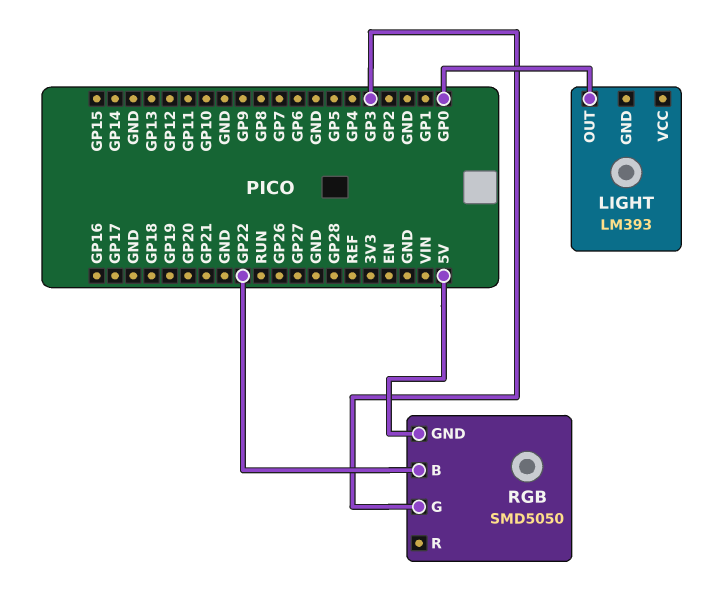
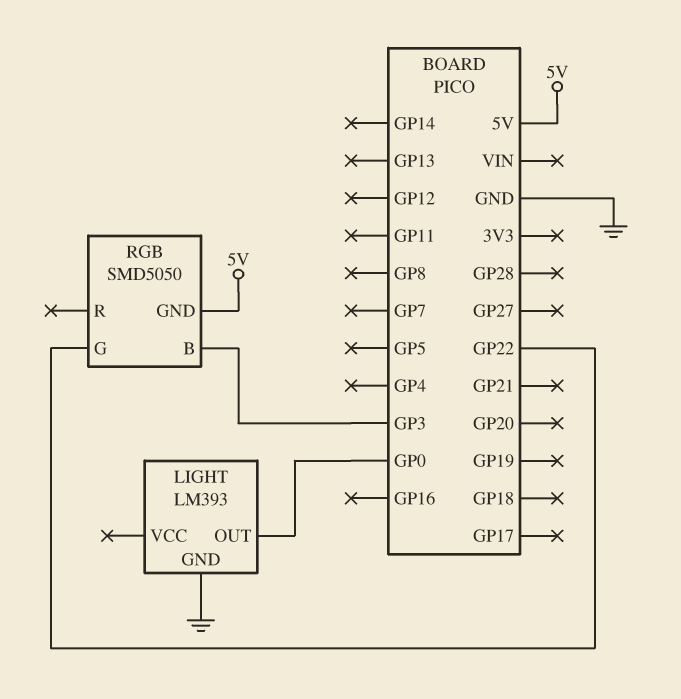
LIGHT pin GND: none -> GND
RGB pin B: GP22 -> GP3
RGB pin G: GP3 -> GP22

